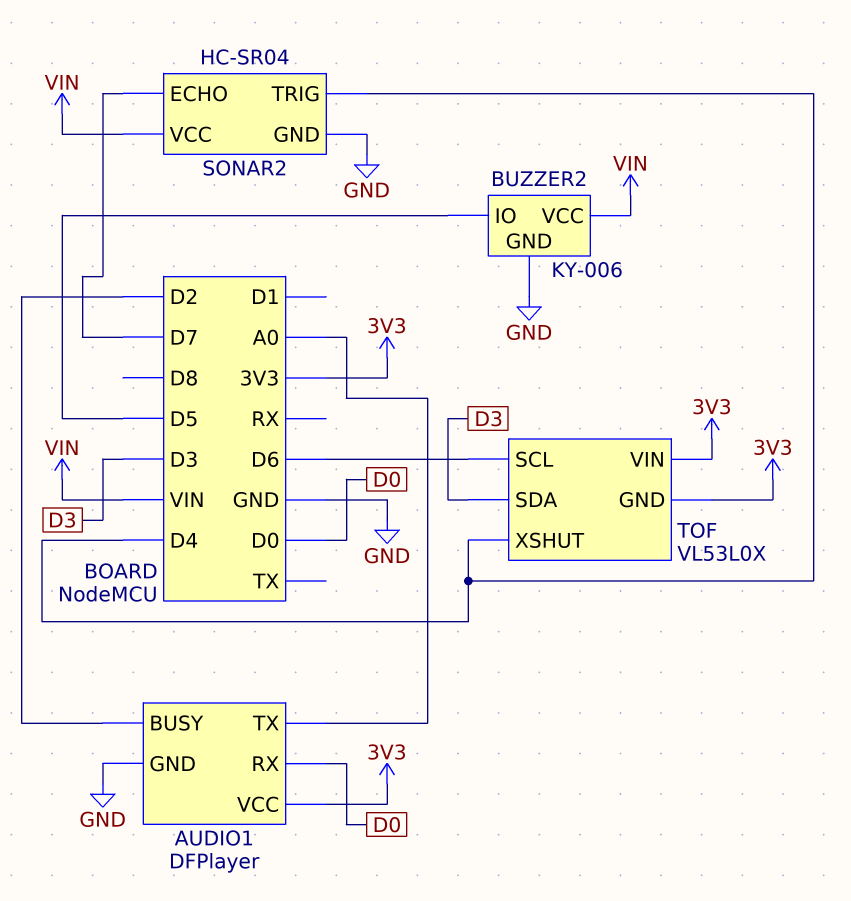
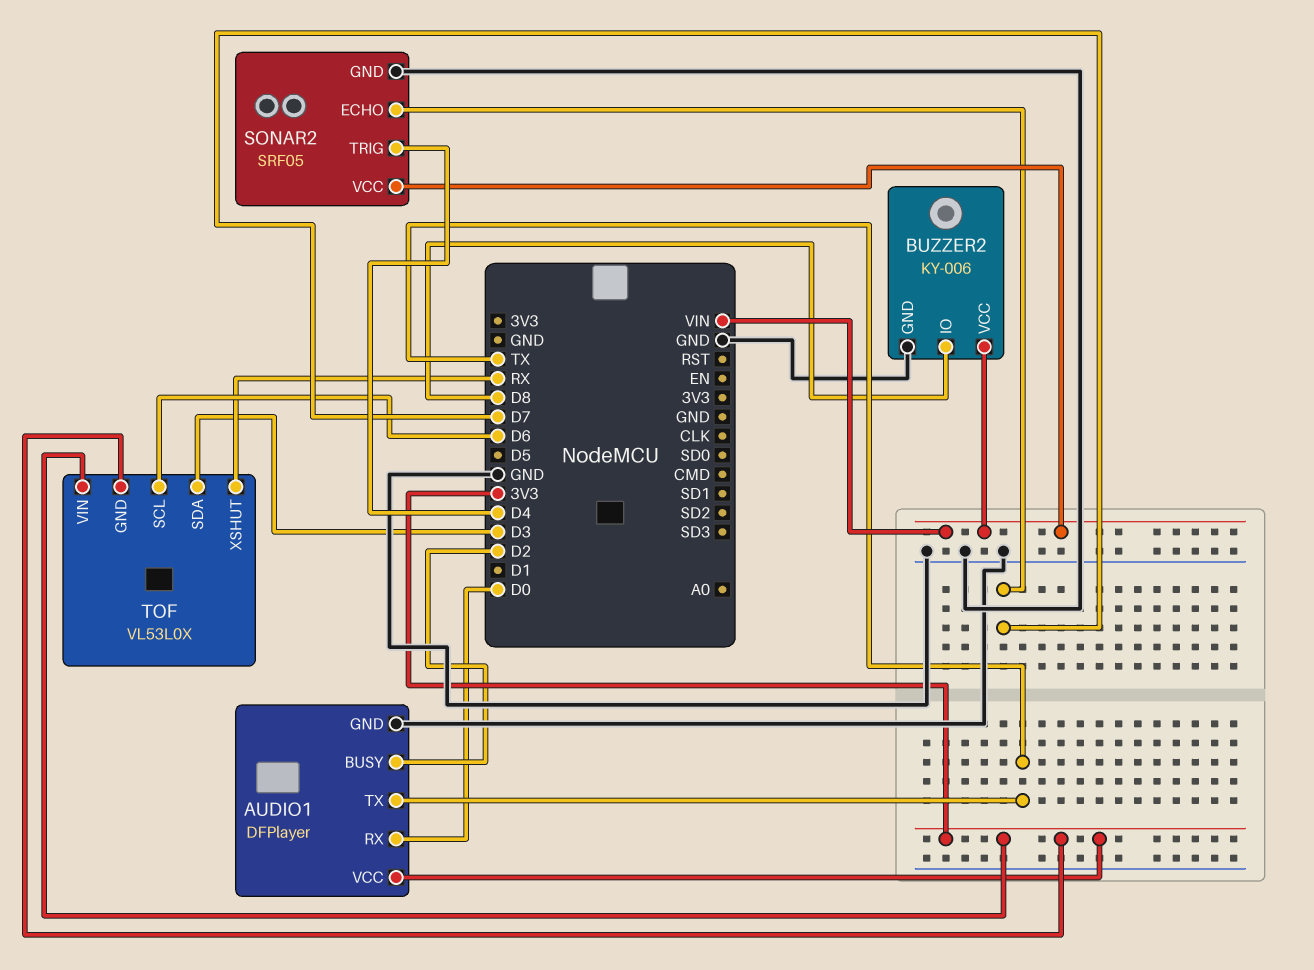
AUDIO1 pin TX: A0 -> TX
BUZZER2 pin IO: D5 -> D8
SONAR2: HC-SR04 -> SRF05
TOF pin XSHUT: D4 -> RX

